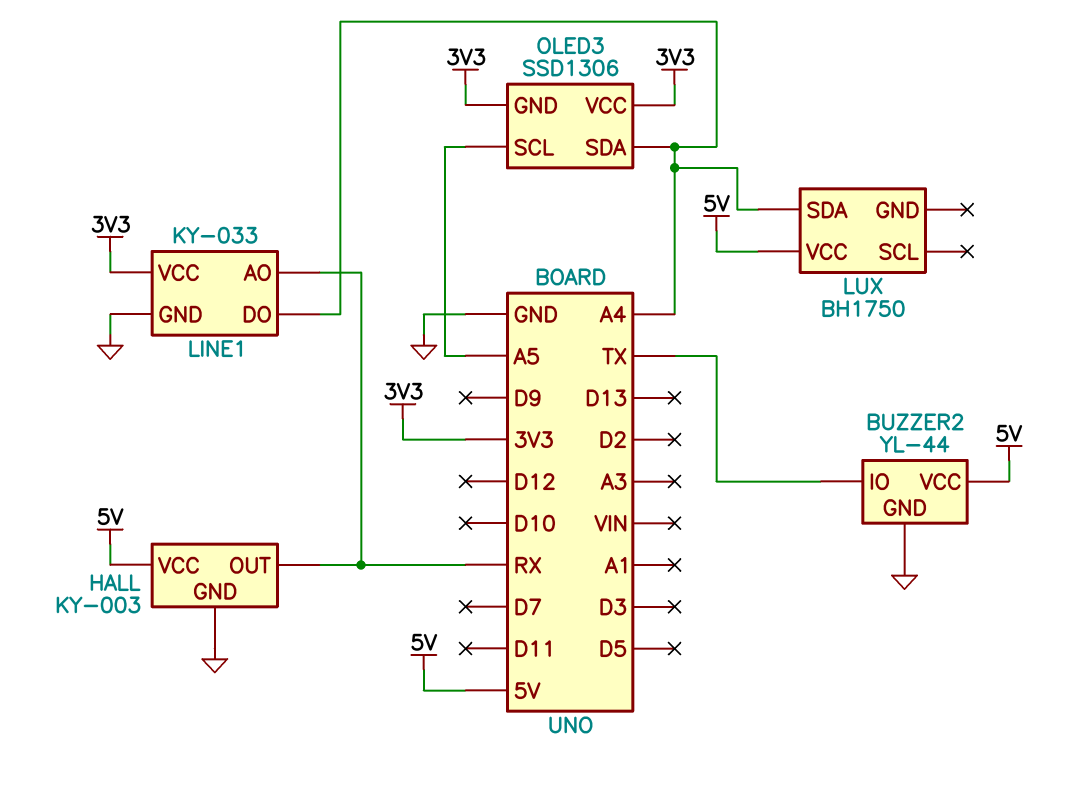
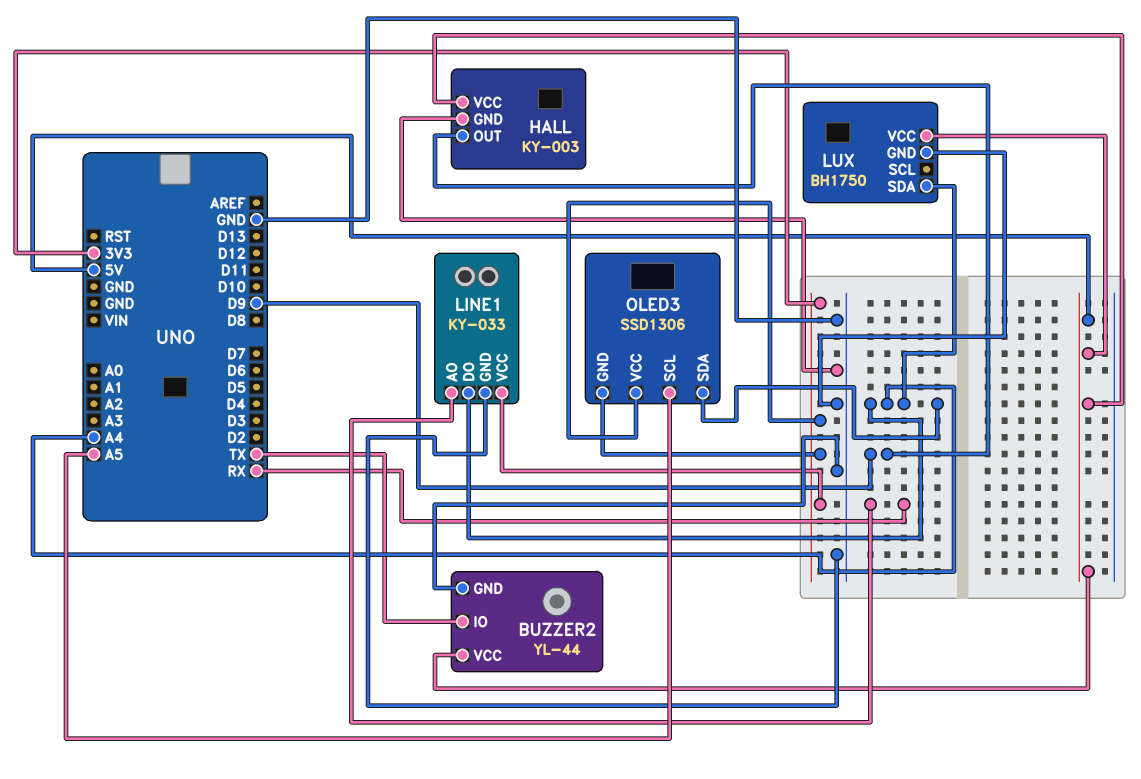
HALL pin OUT: RX -> D9
LUX pin GND: none -> GND

